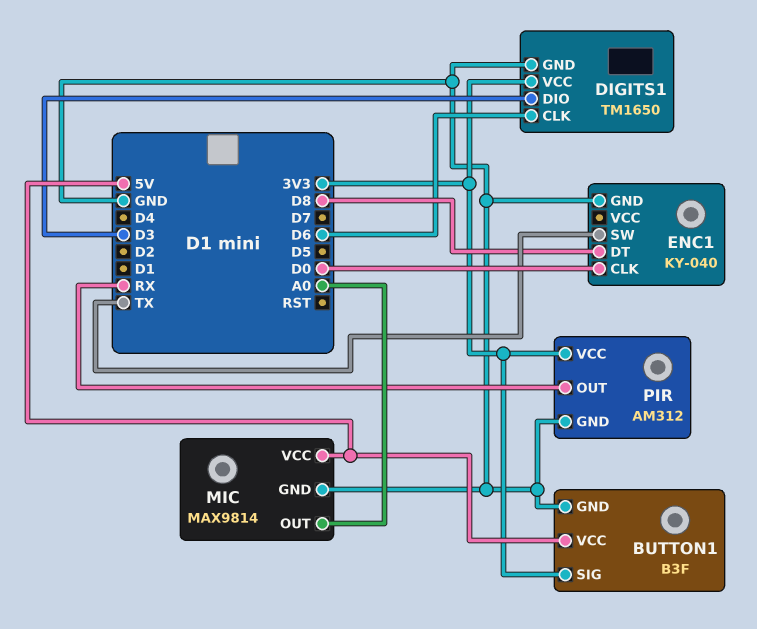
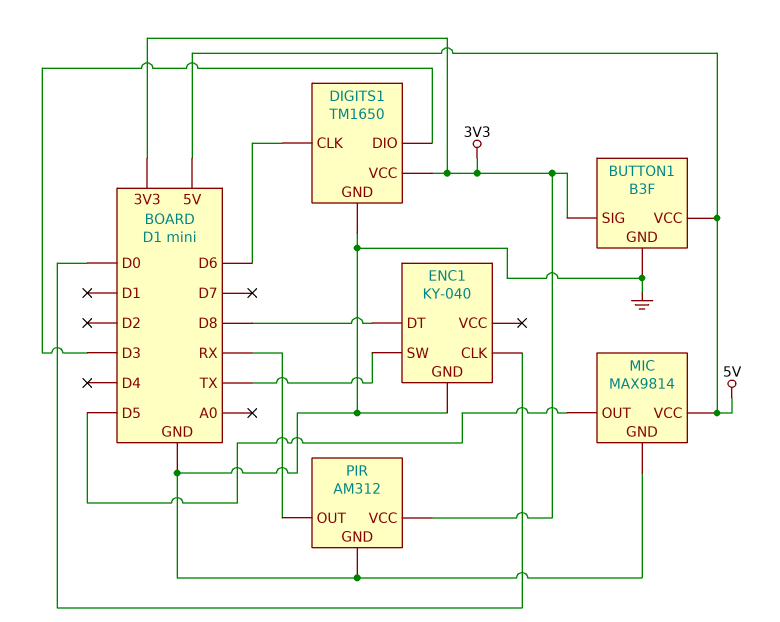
MIC pin OUT: A0 -> D5

